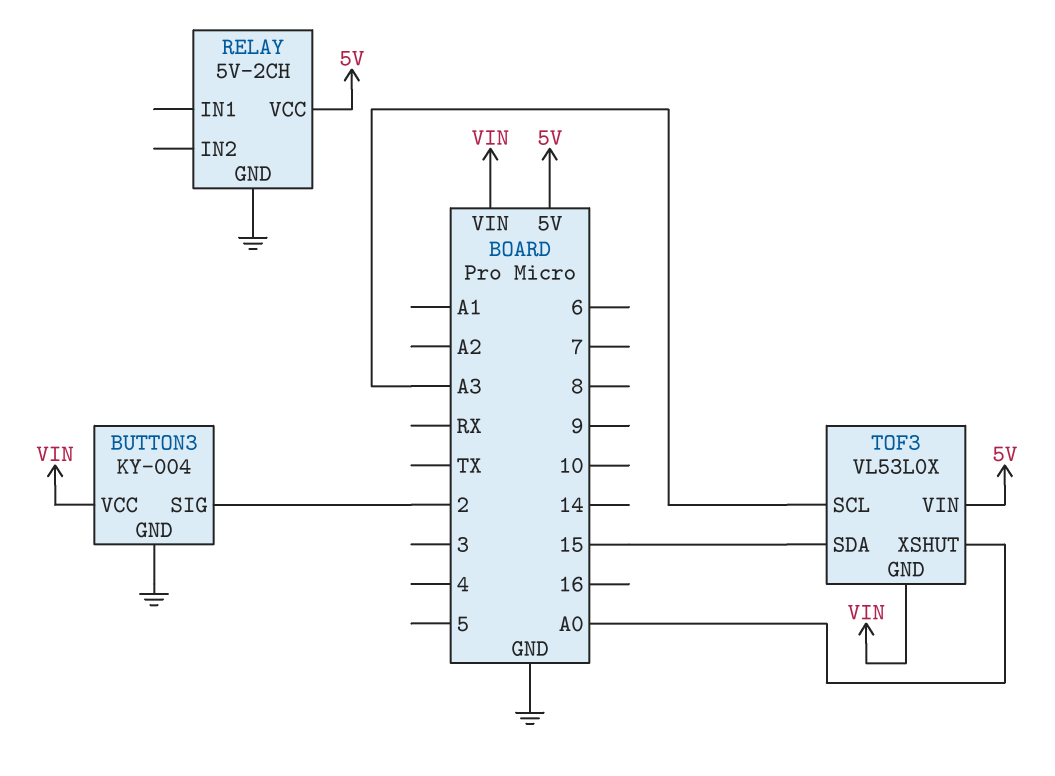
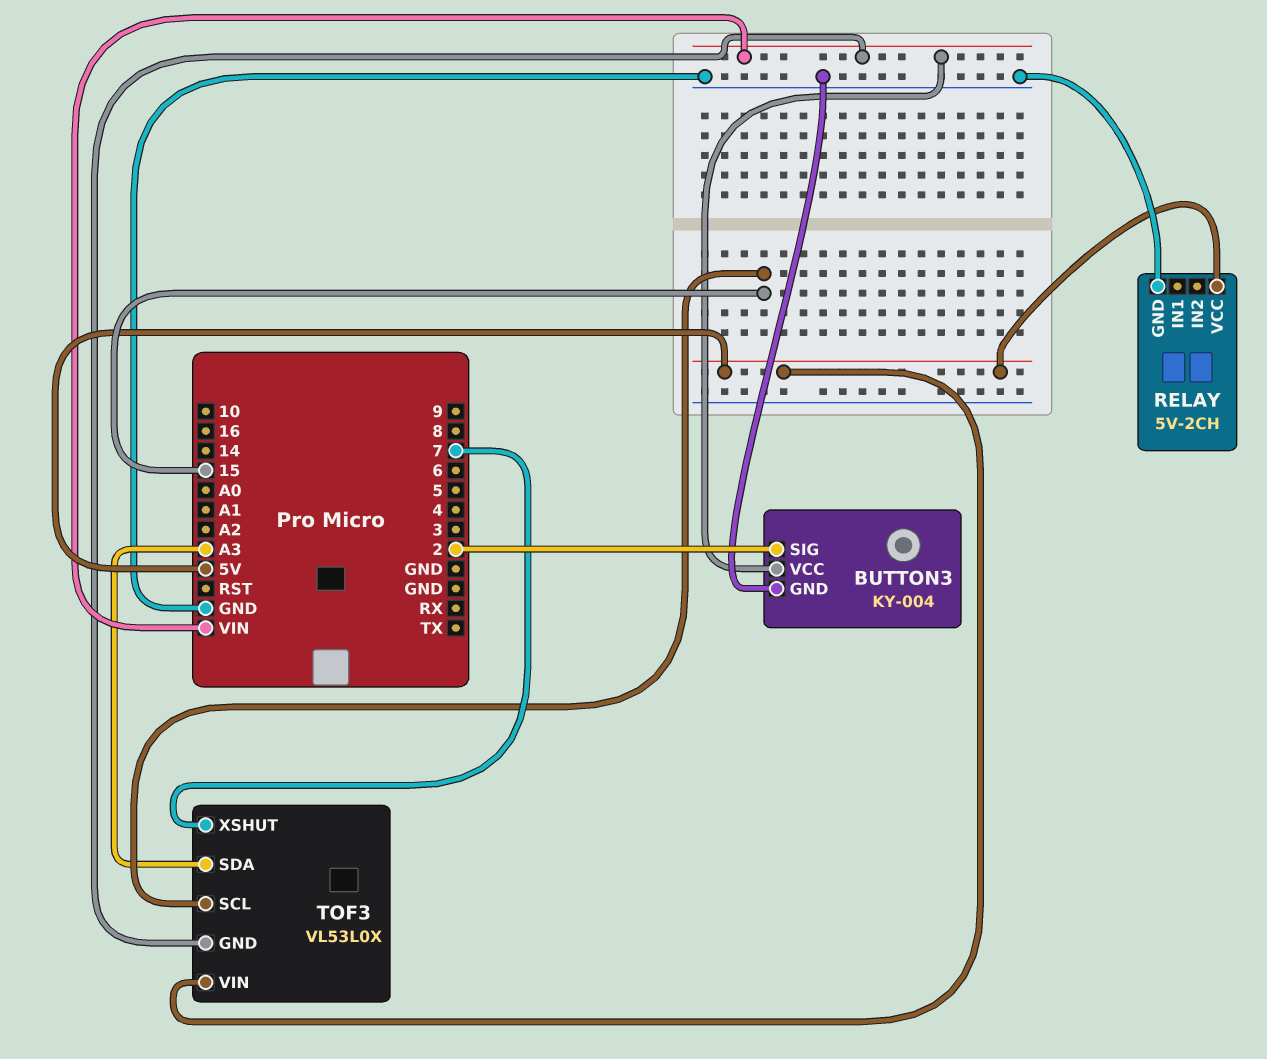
TOF3 pin SCL: A3 -> 15
TOF3 pin SDA: 15 -> A3
TOF3 pin XSHUT: A0 -> 7

